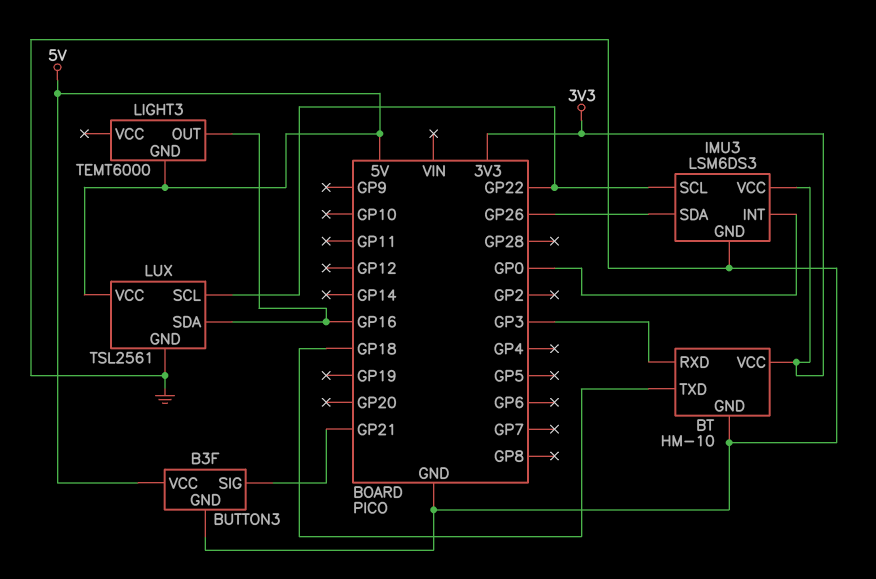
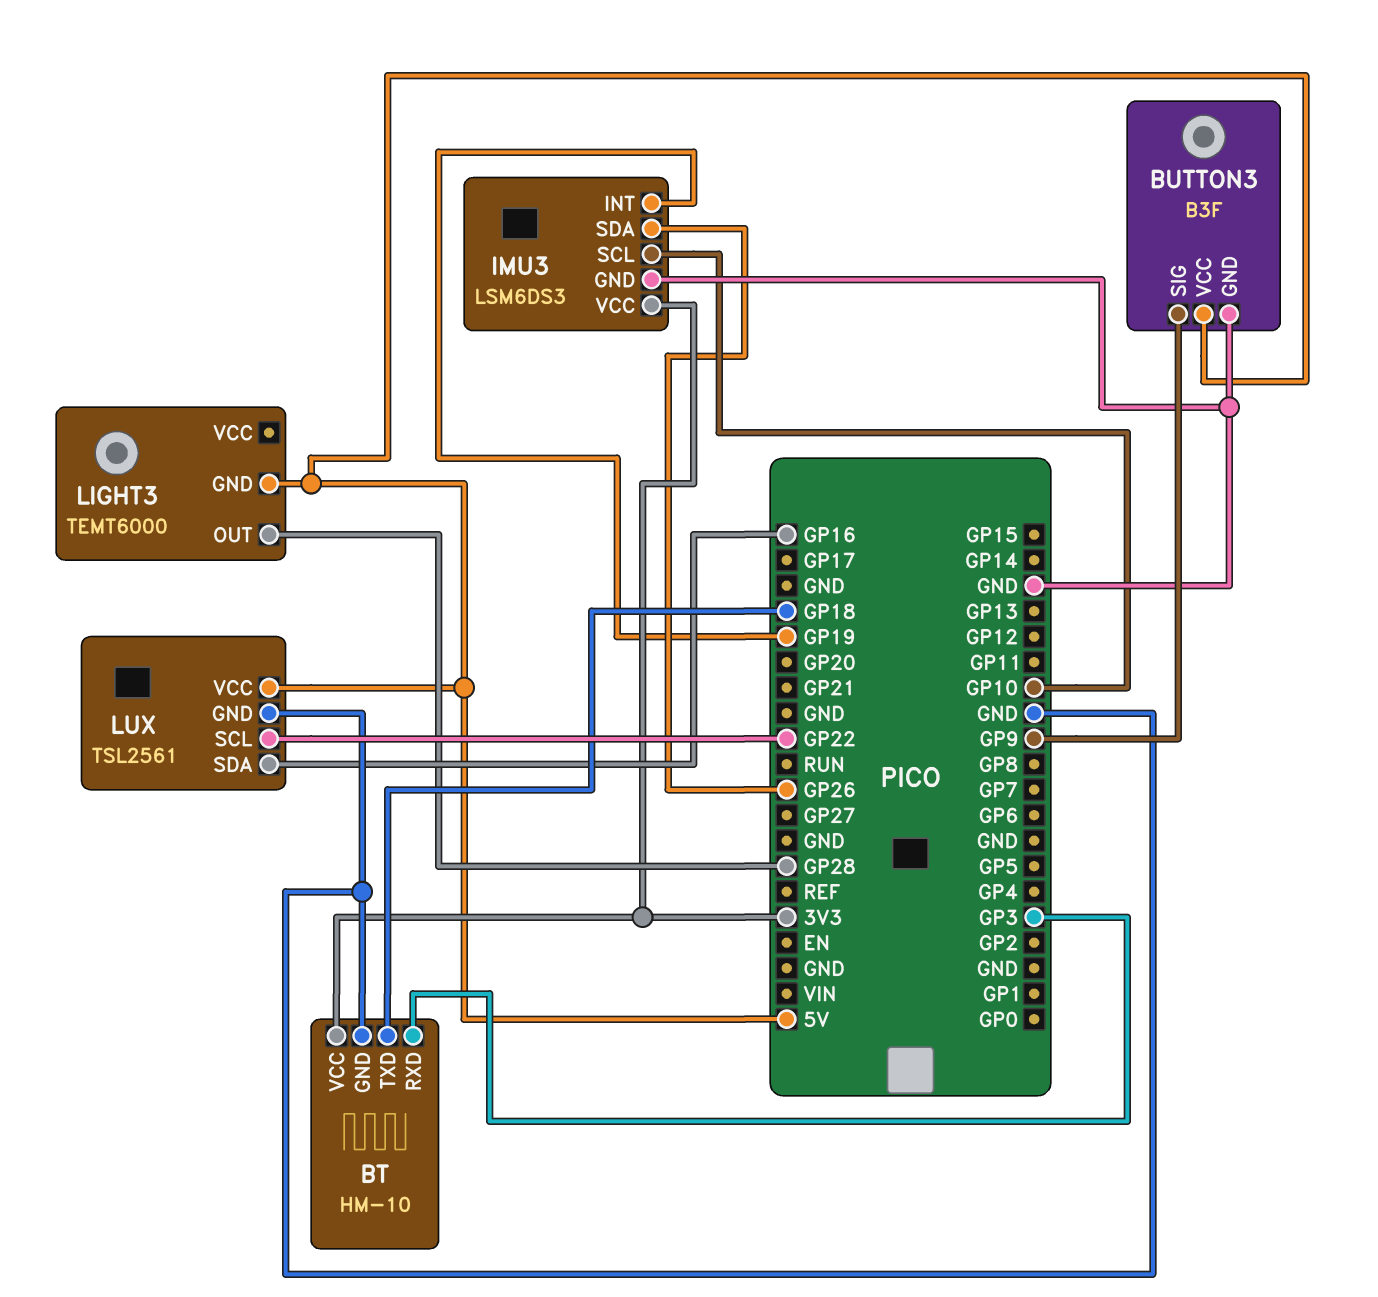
BUTTON3 pin SIG: GP21 -> GP9
IMU3 pin INT: GP0 -> GP19
IMU3 pin SCL: GP22 -> GP10
LIGHT3 pin OUT: GP16 -> GP28

